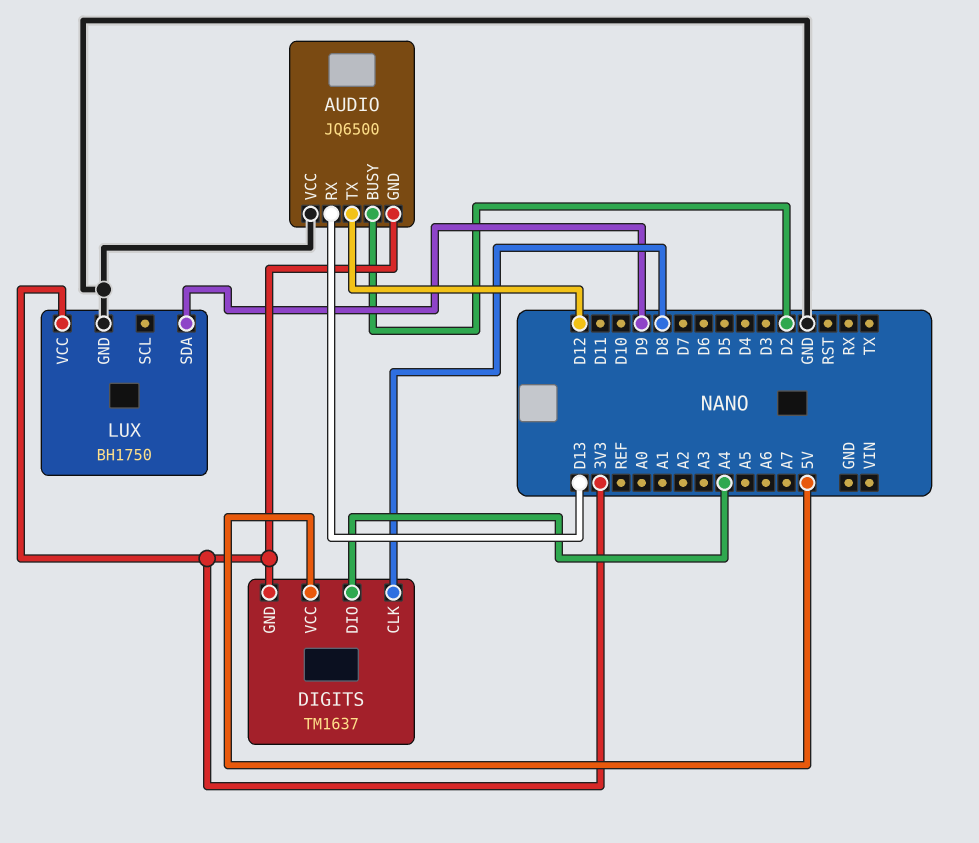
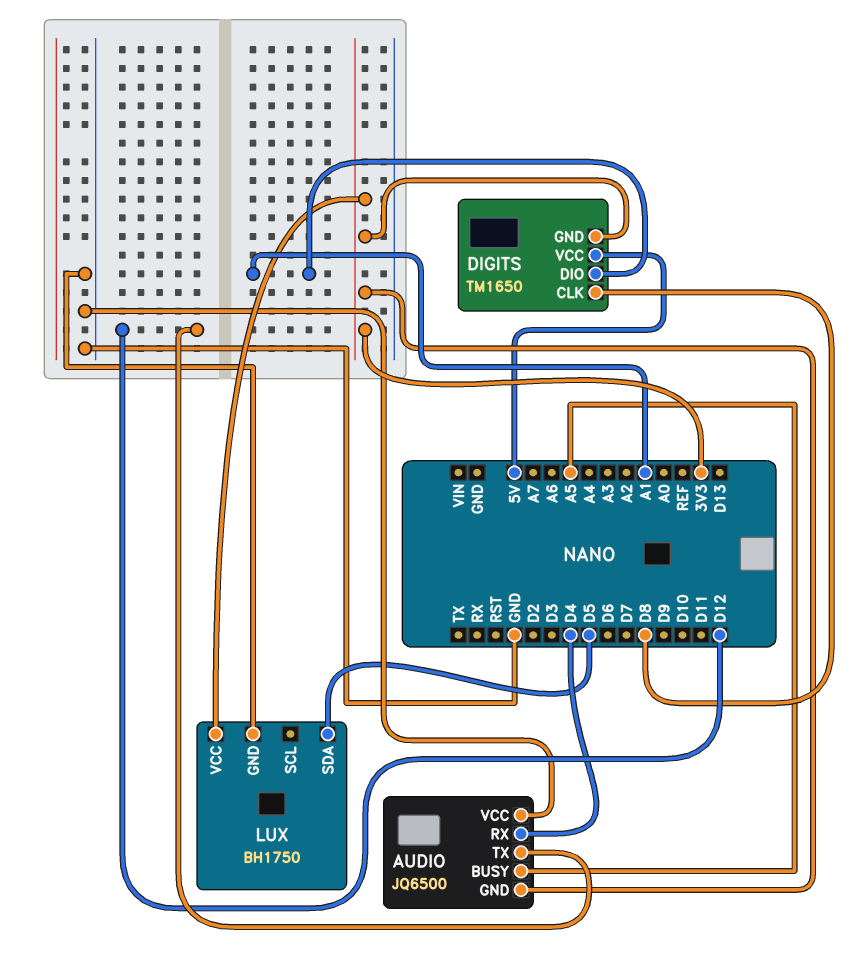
AUDIO pin BUSY: D2 -> A5
AUDIO pin RX: D13 -> D4
DIGITS: TM1637 -> TM1650
DIGITS pin DIO: A4 -> A1
LUX pin SDA: D9 -> D5

